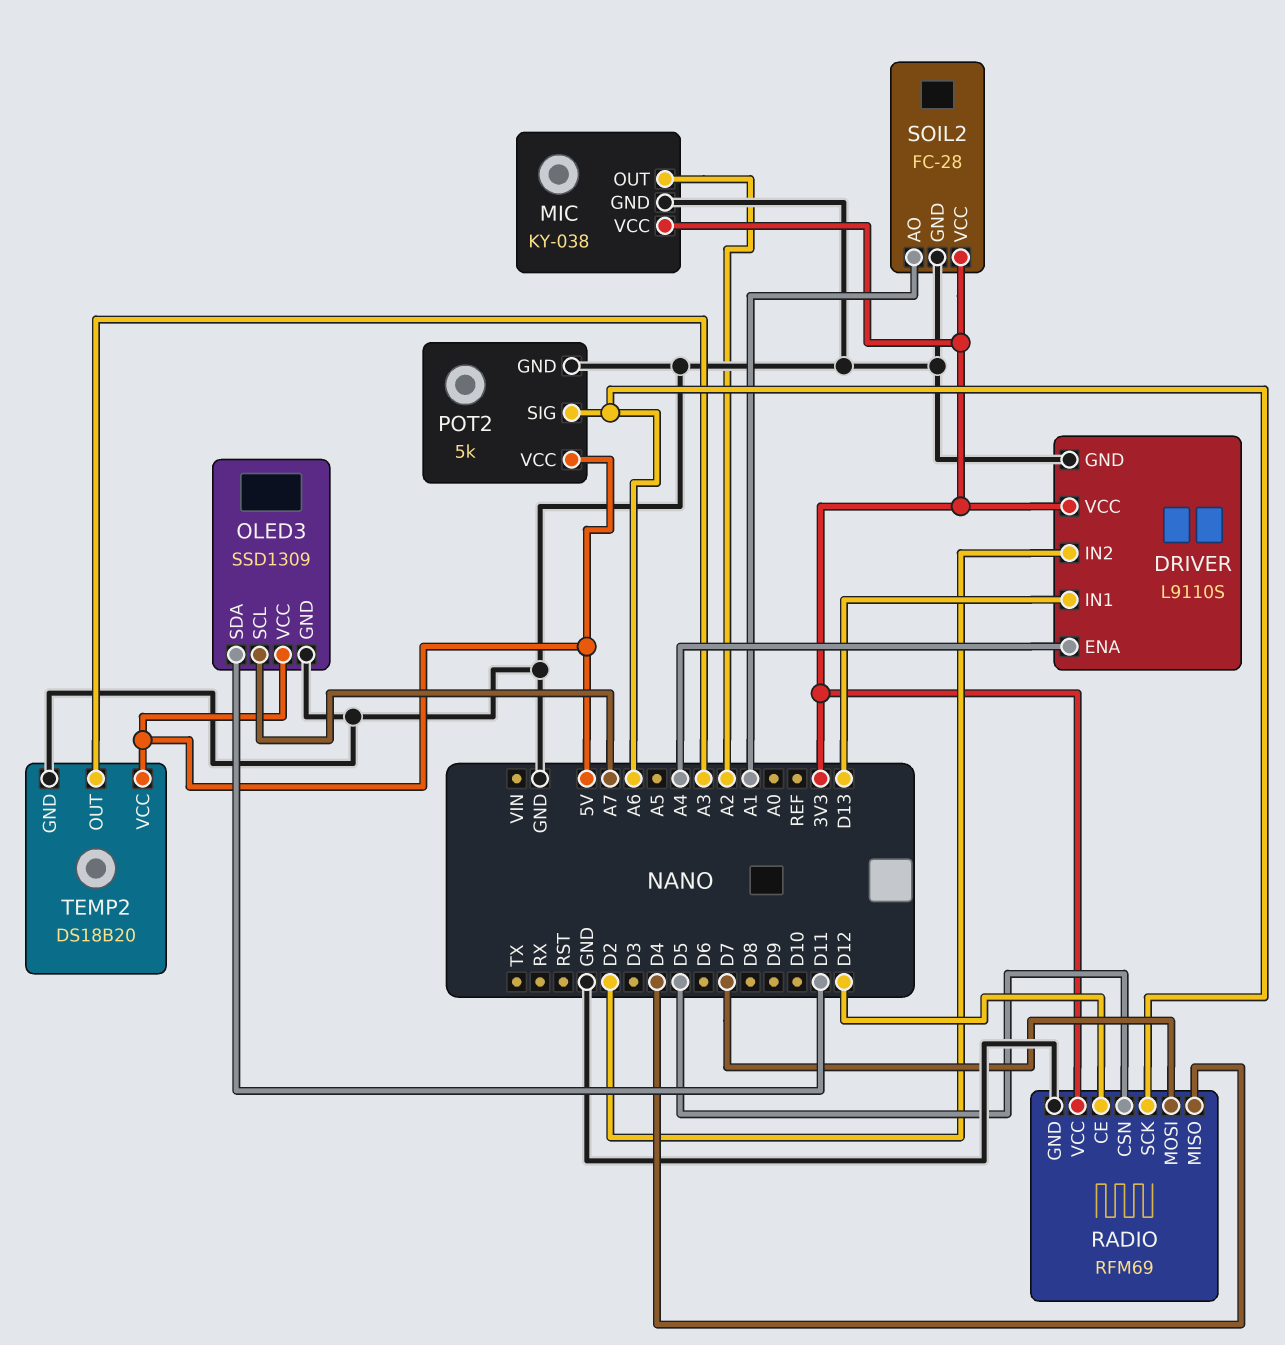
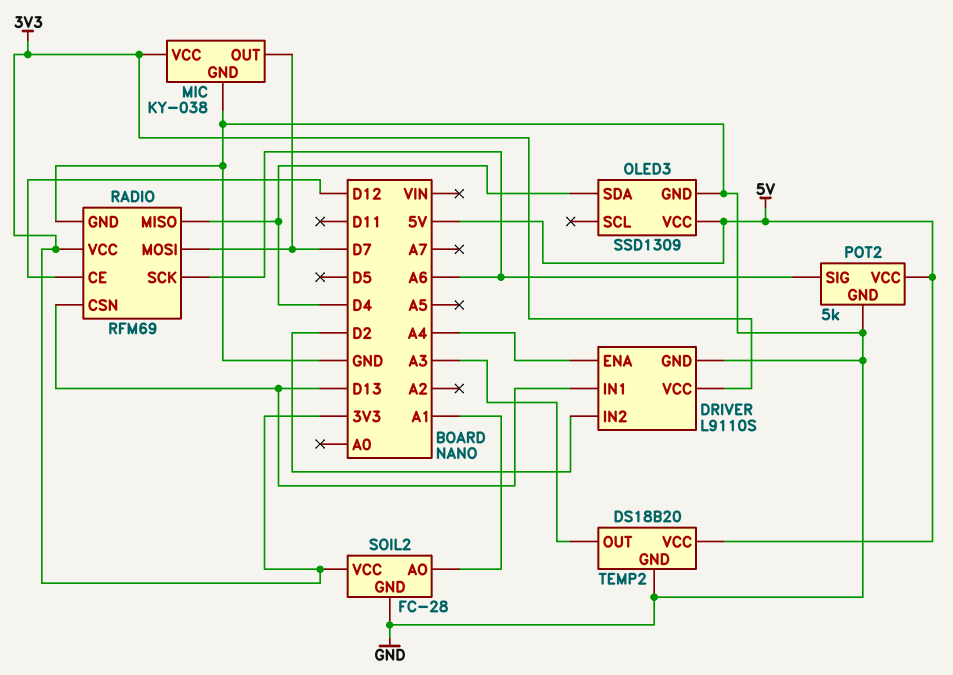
MIC pin OUT: A2 -> D7
OLED3 pin SCL: A7 -> none
OLED3 pin SDA: D11 -> D4
RADIO pin CSN: D5 -> D13

